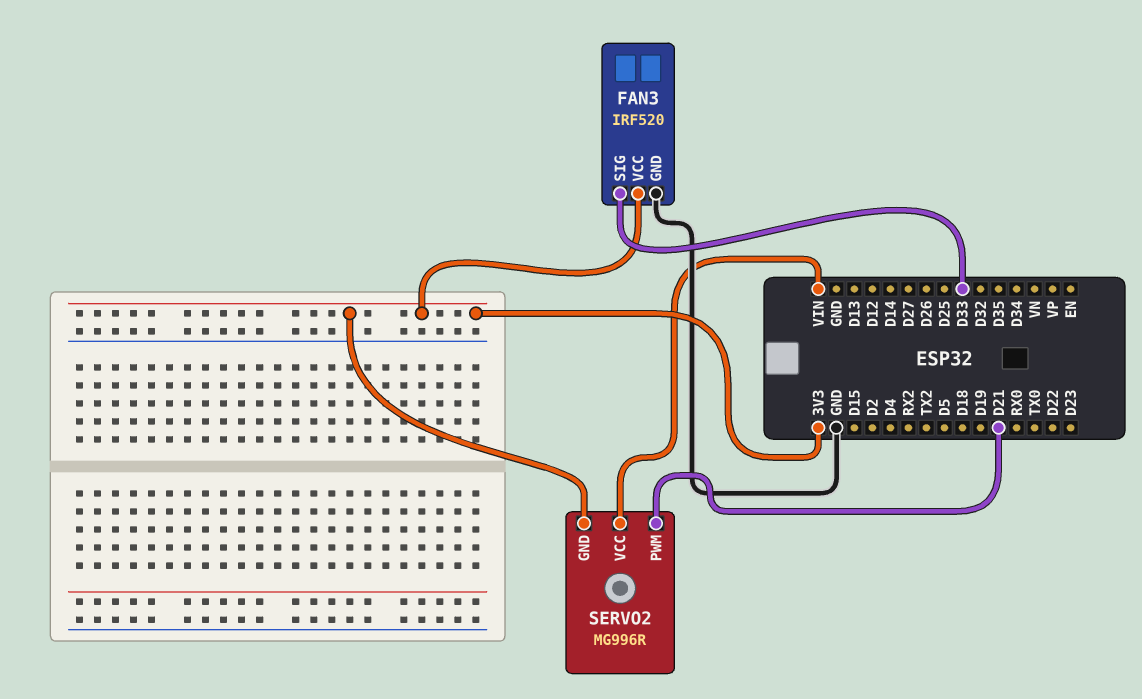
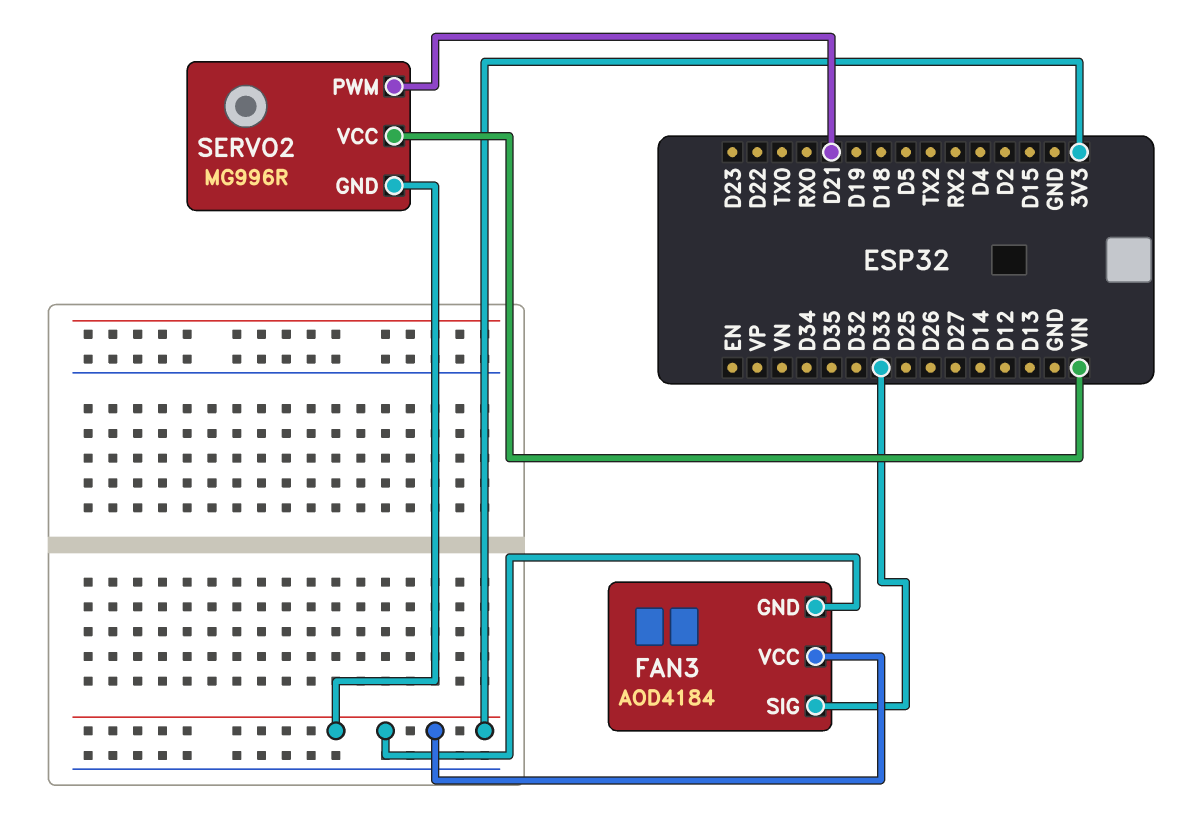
FAN3: IRF520 -> AOD4184
FAN3 pin GND: GND -> 3V3

